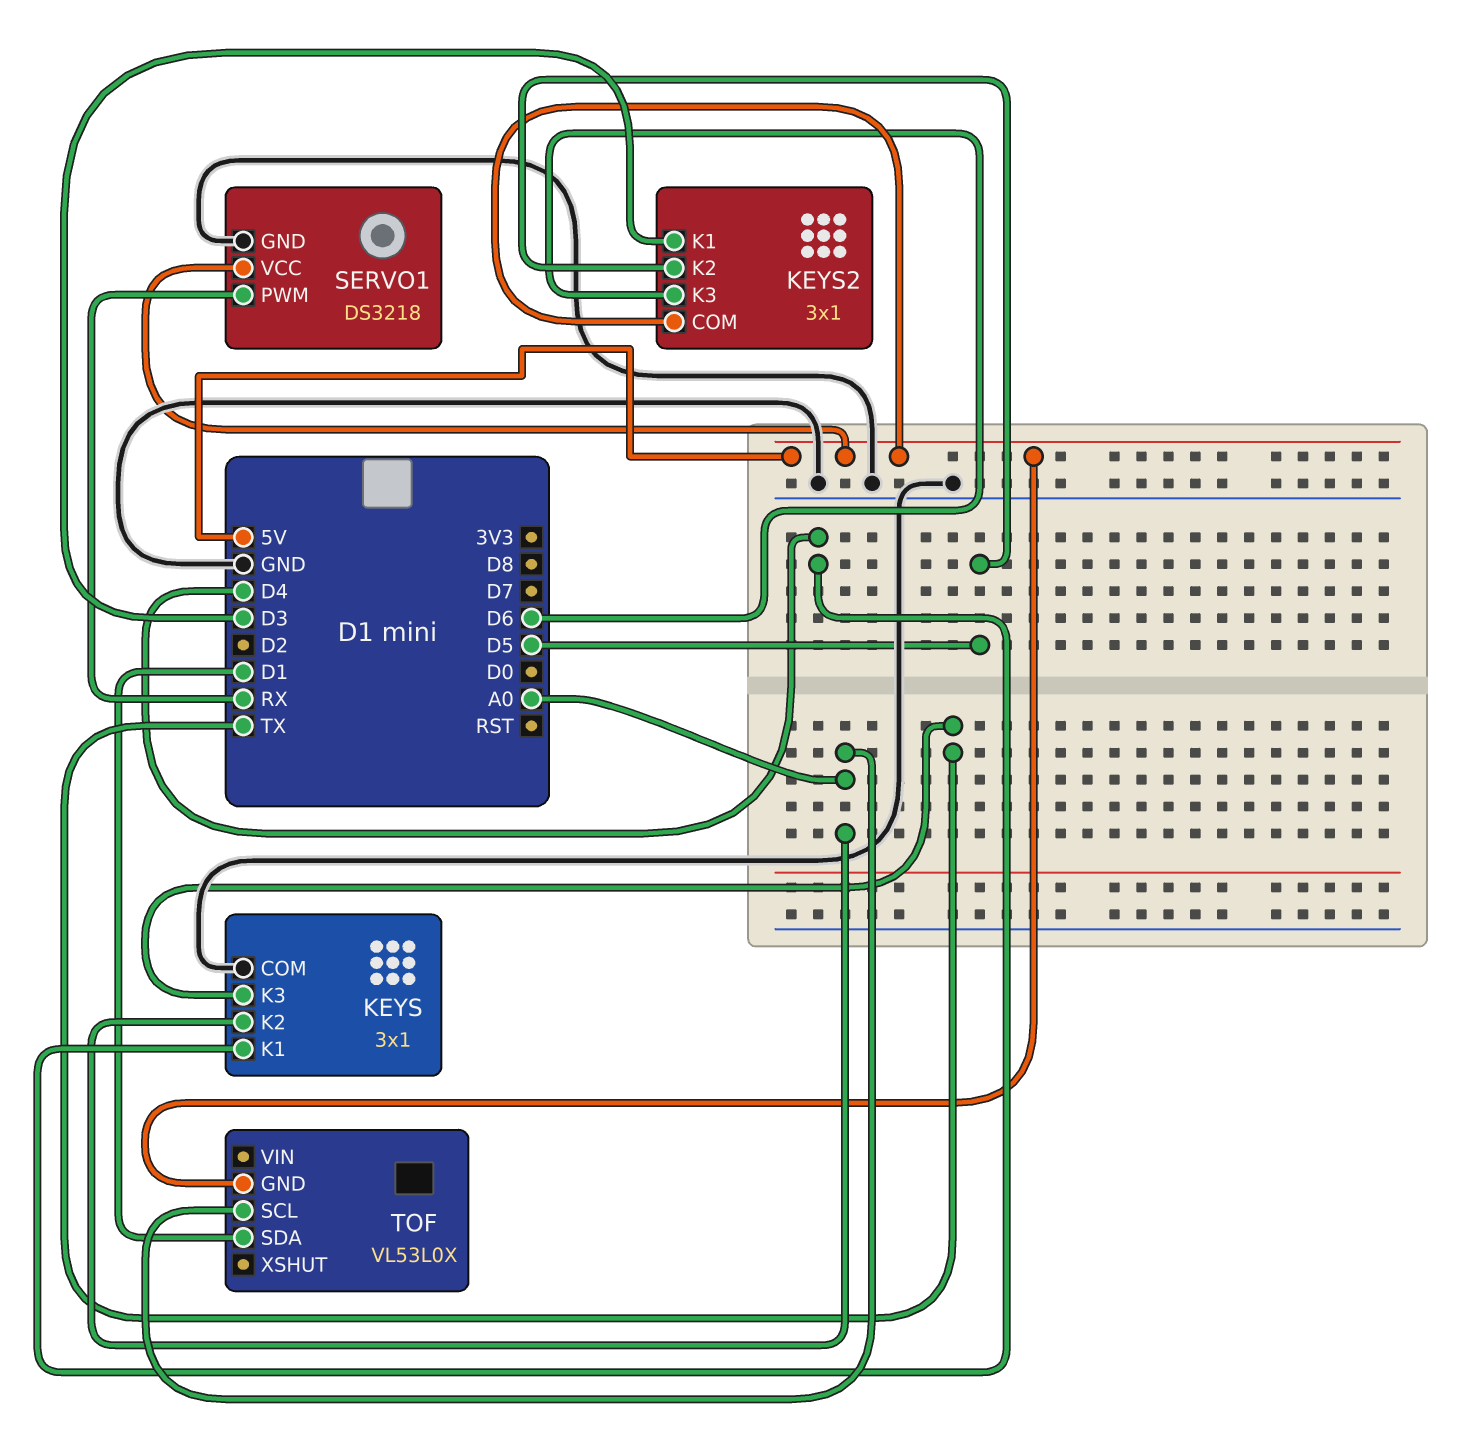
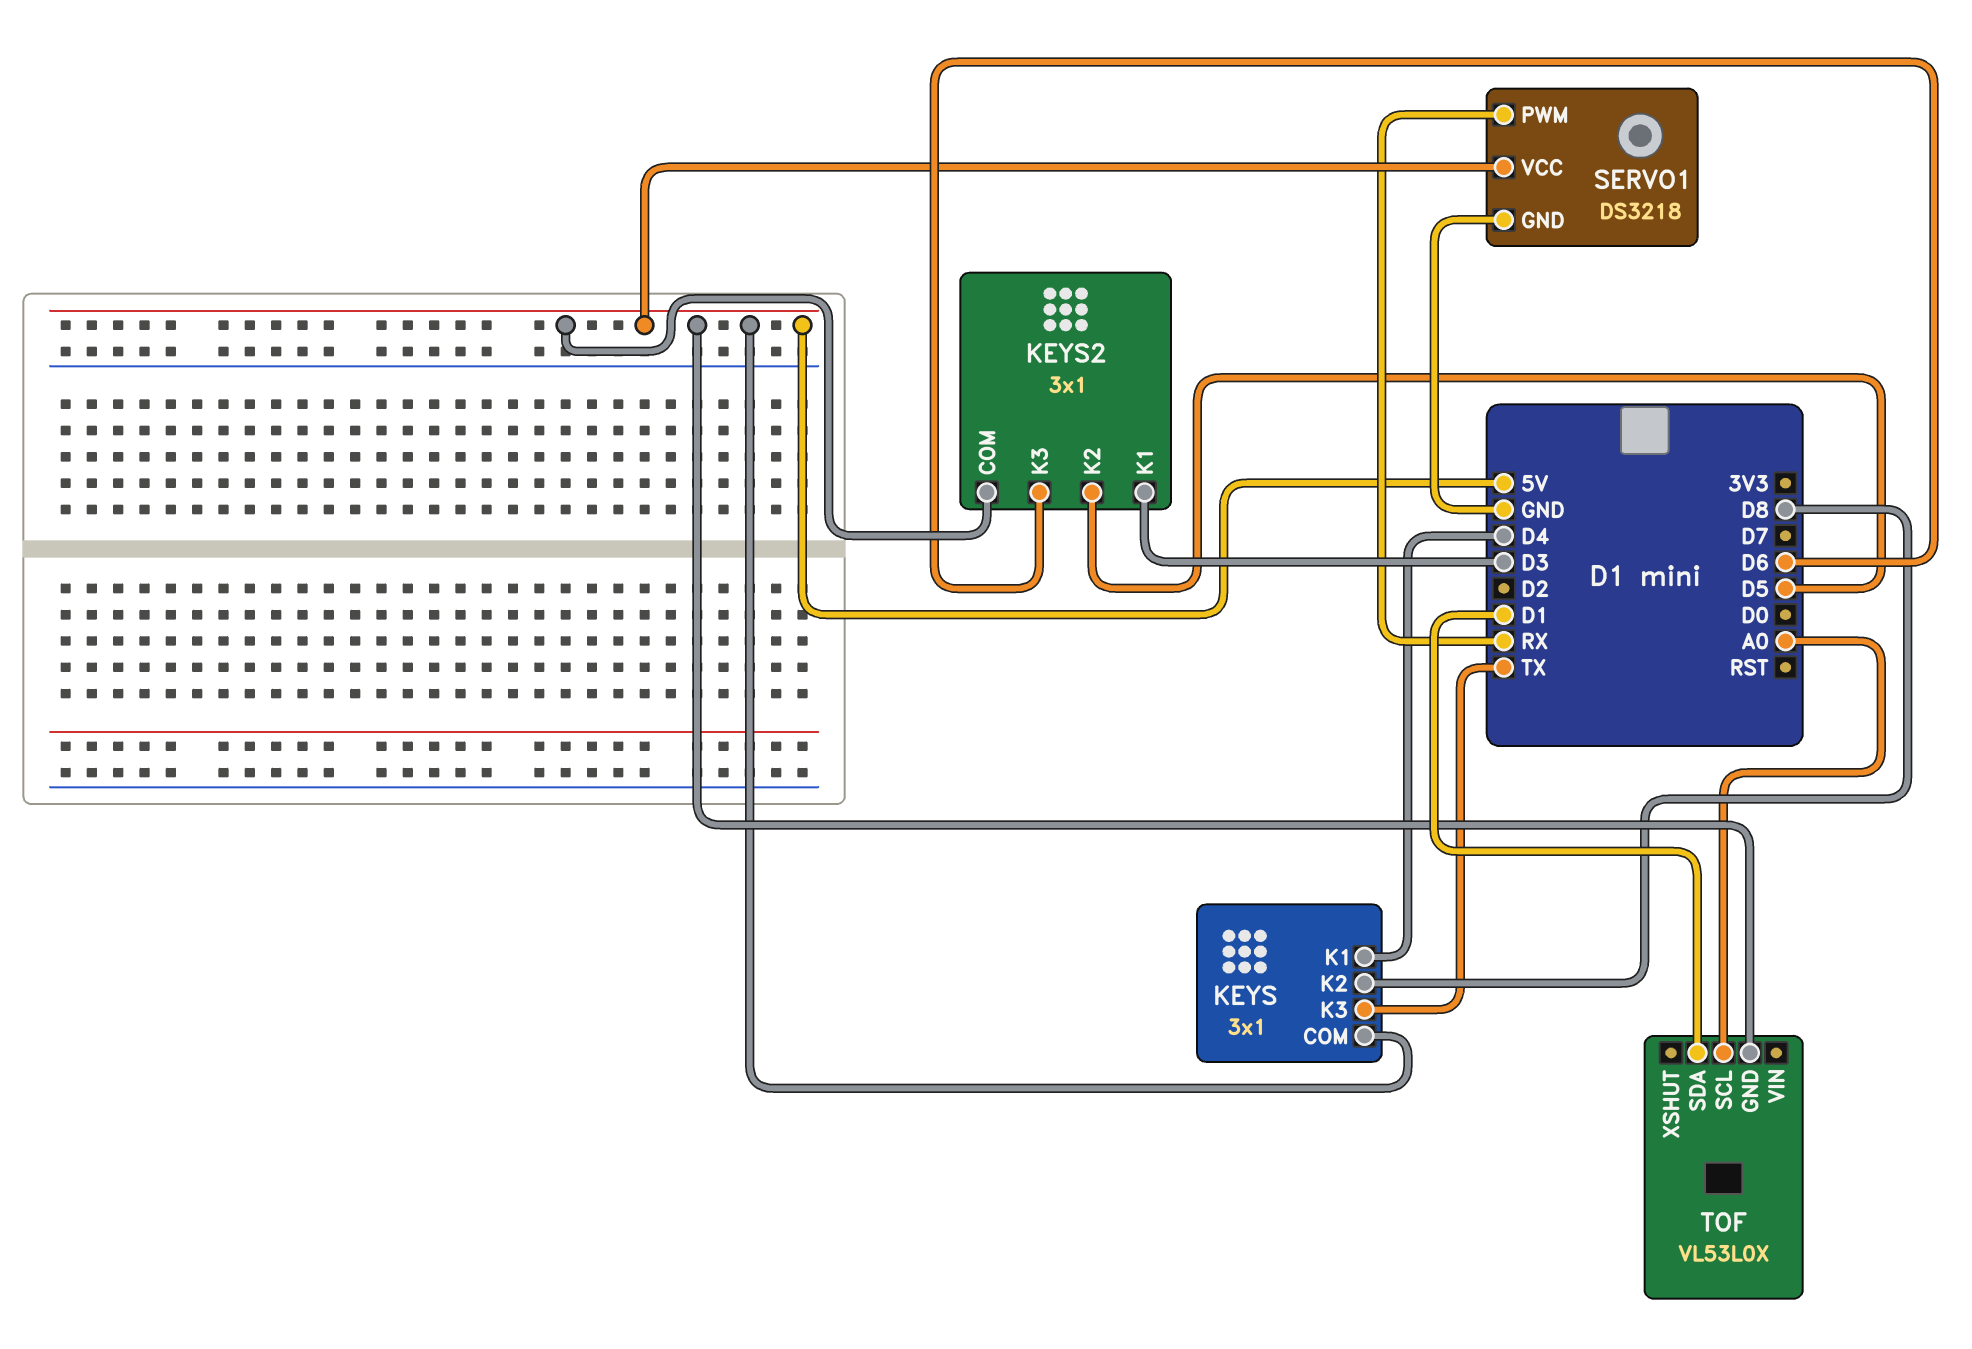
KEYS pin COM: GND -> 5V
KEYS pin K2: A0 -> D8

